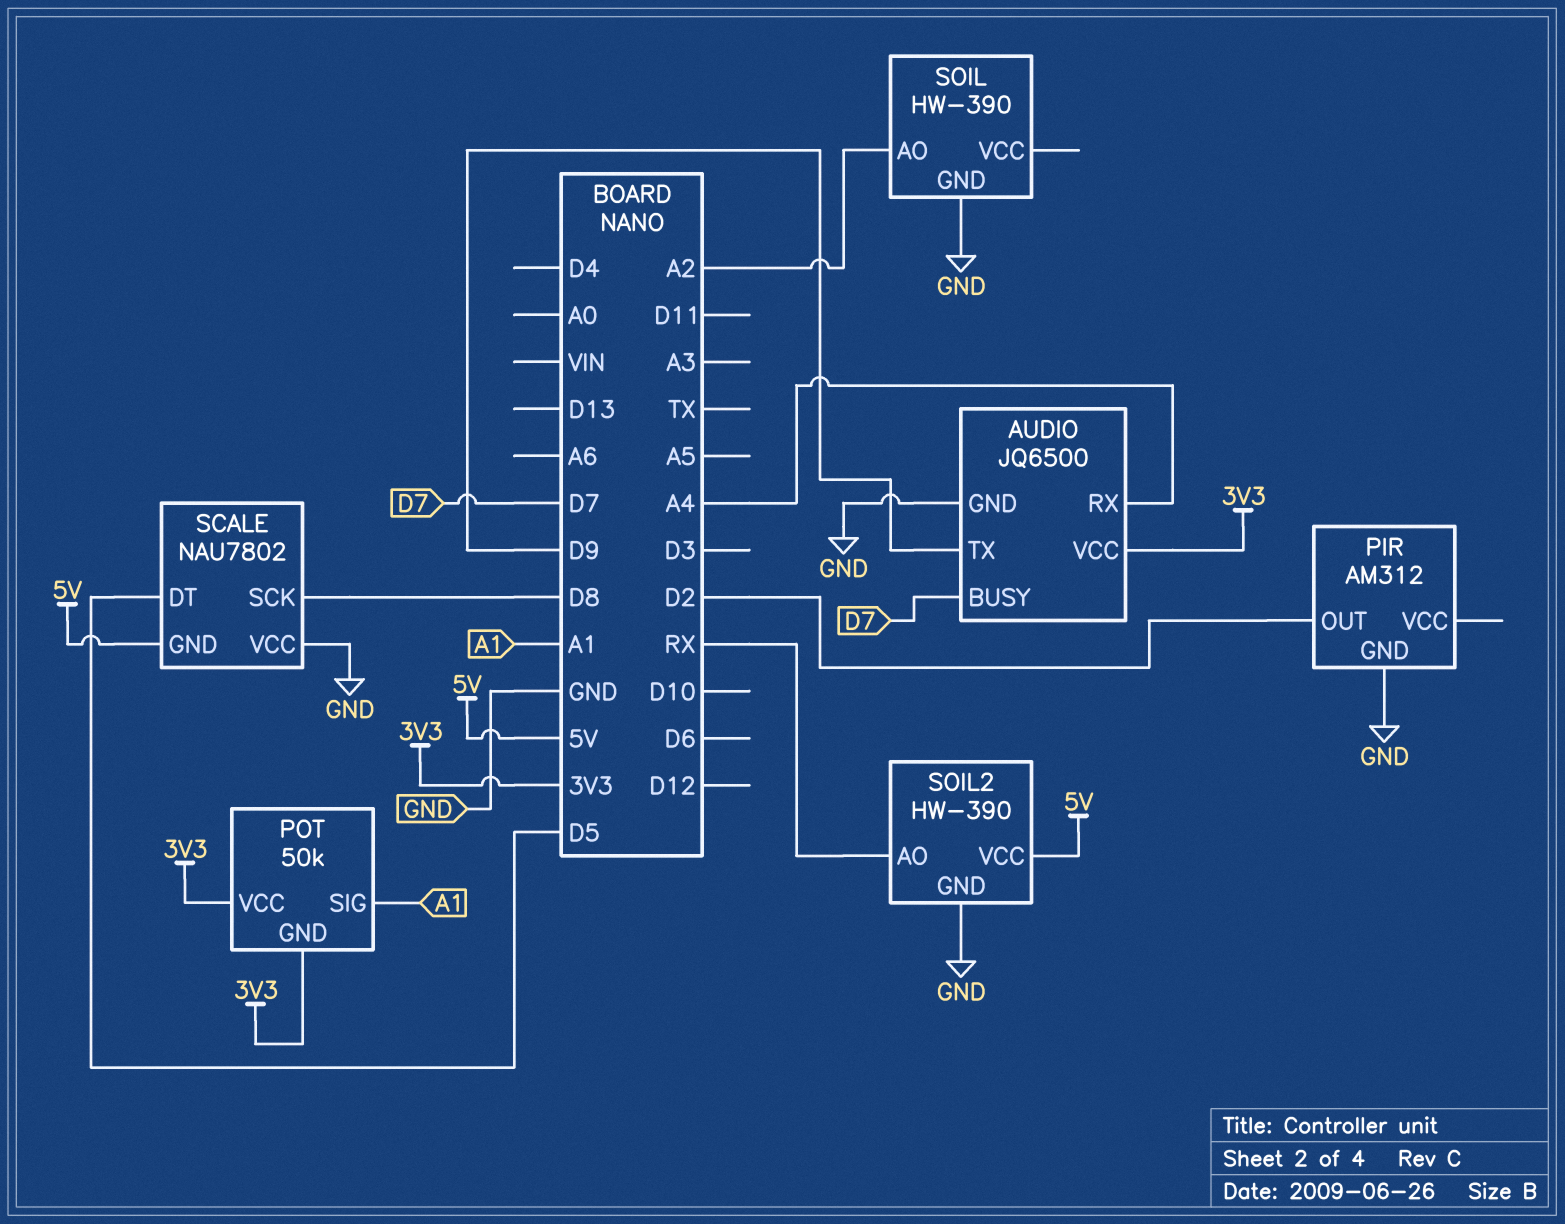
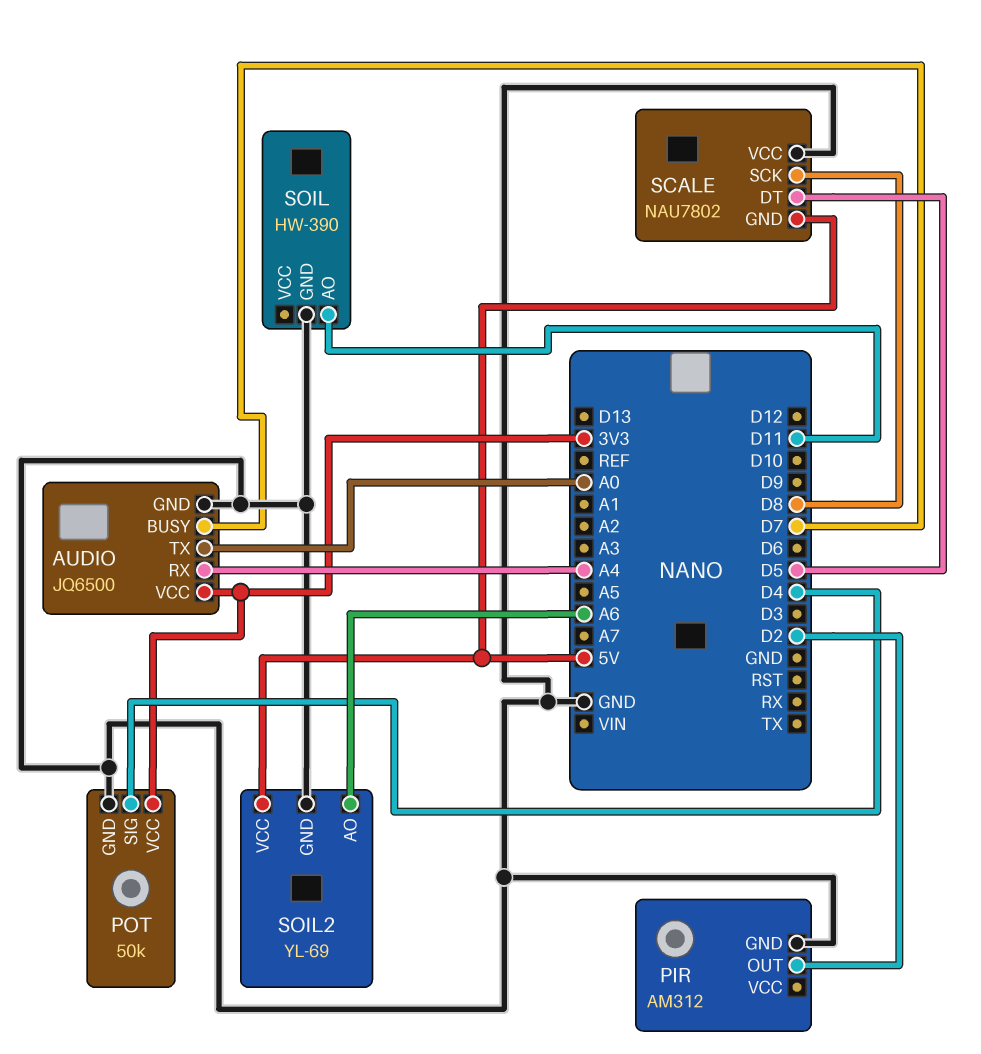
AUDIO pin TX: D9 -> A0
POT pin GND: 3V3 -> GND
POT pin SIG: A1 -> D4
SOIL pin AO: A2 -> D11
SOIL2: HW-390 -> YL-69
SOIL2 pin AO: RX -> A6

